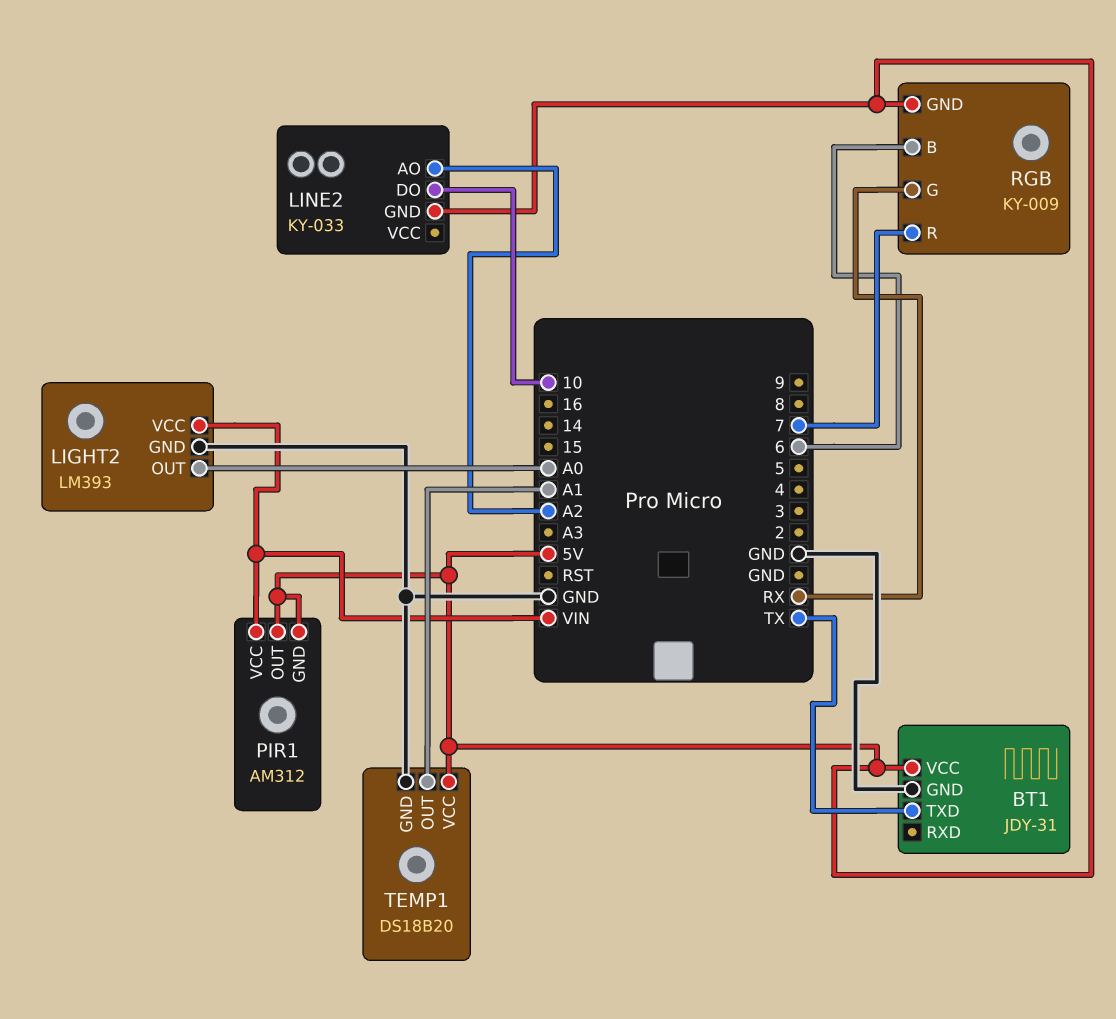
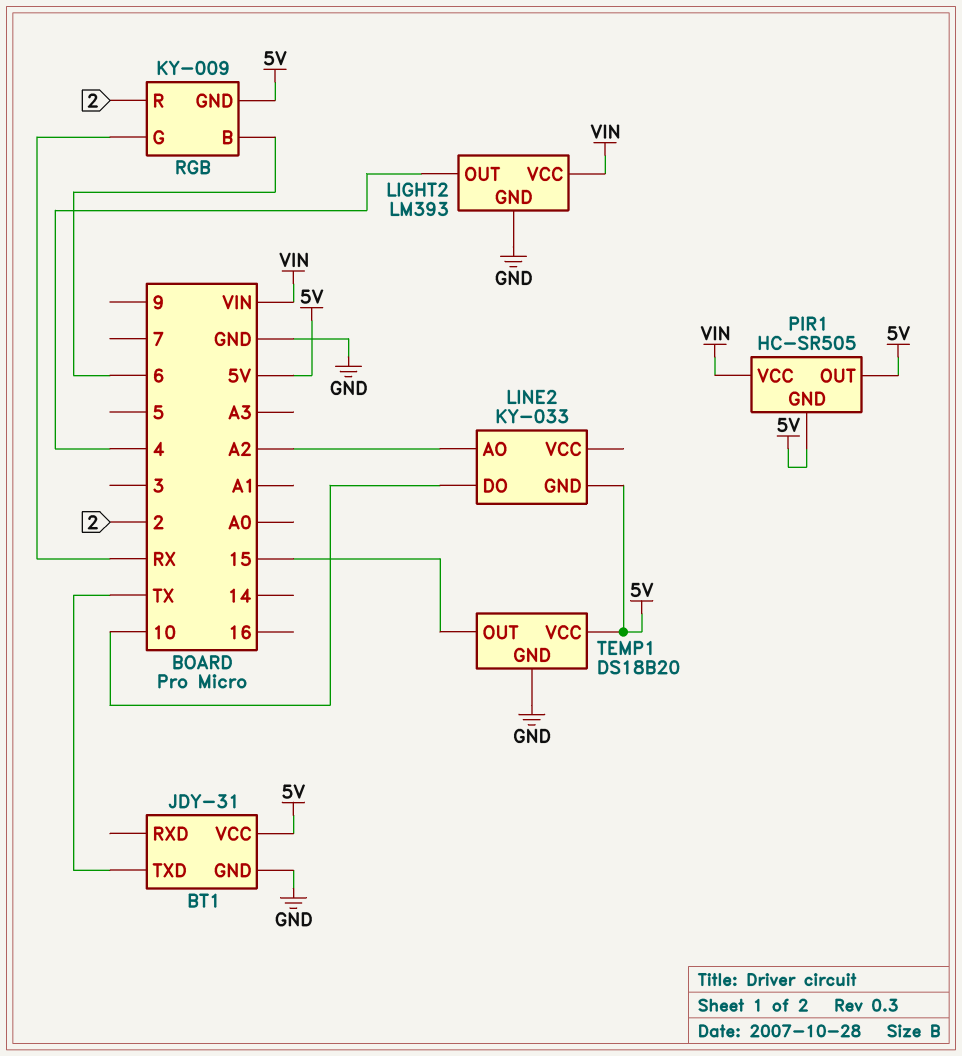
LIGHT2 pin OUT: A0 -> 4
PIR1: AM312 -> HC-SR505
RGB pin R: 7 -> 2
TEMP1 pin OUT: A1 -> 15

